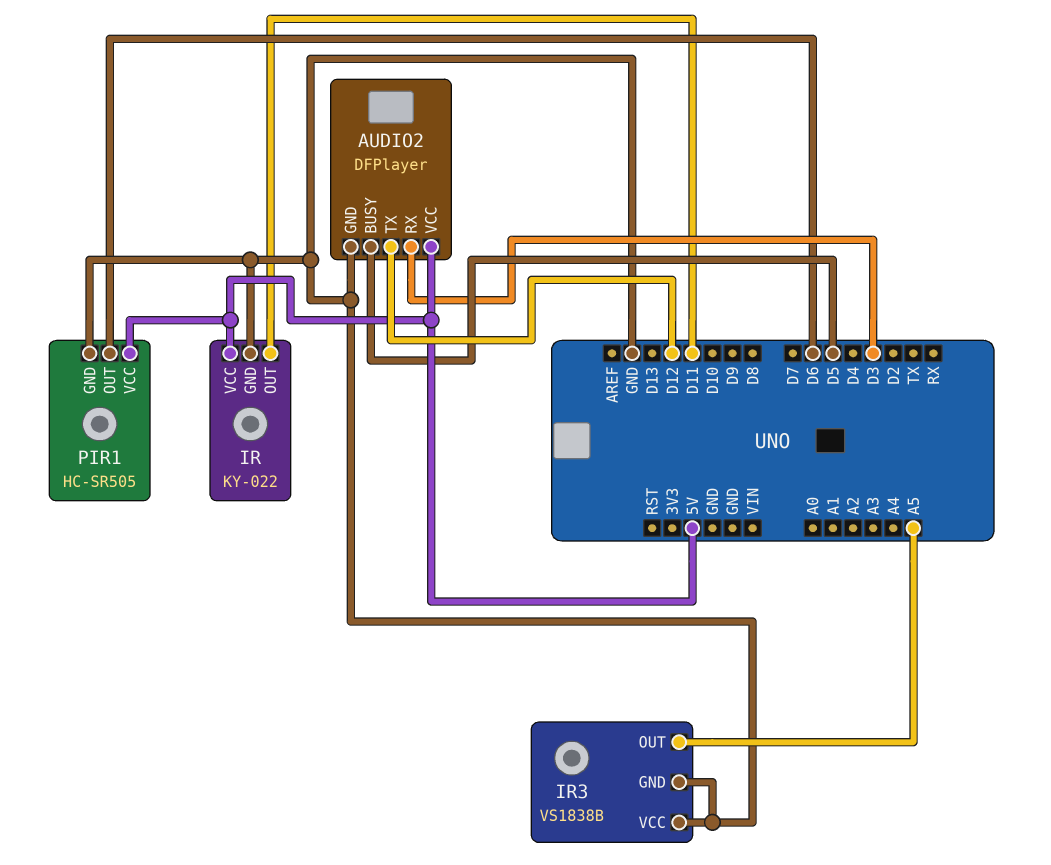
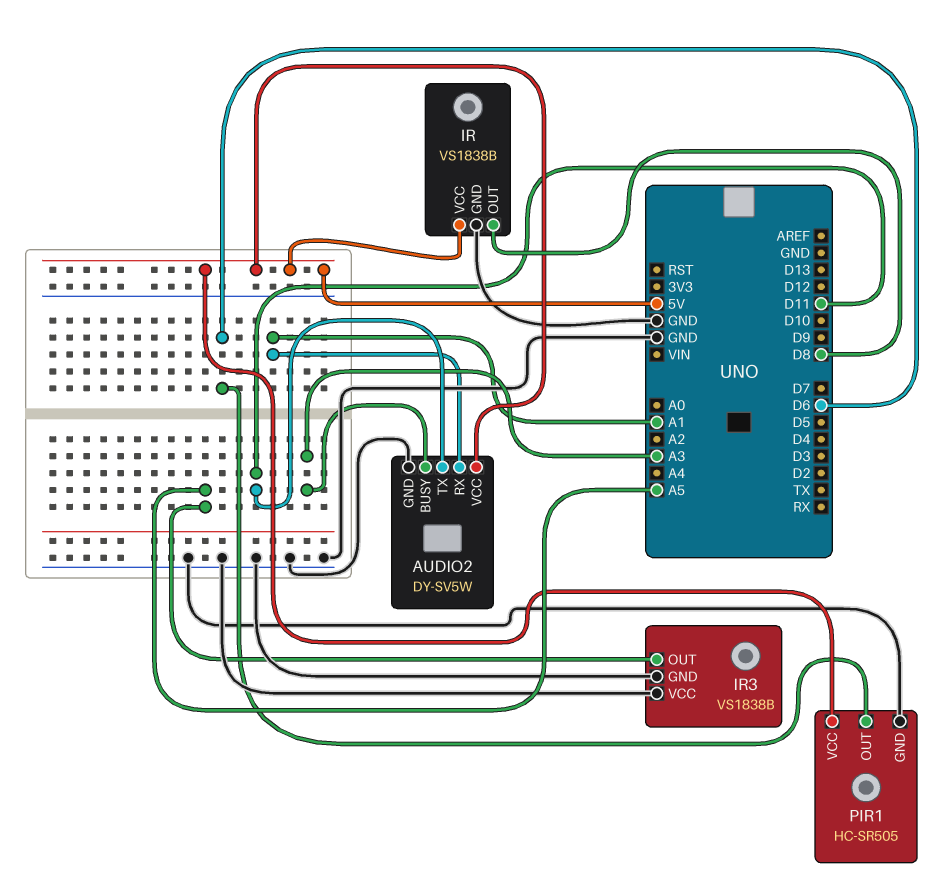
AUDIO2: DFPlayer -> DY-SV5W
AUDIO2 pin BUSY: D5 -> A3
AUDIO2 pin RX: D3 -> A1
AUDIO2 pin TX: D12 -> D11
IR: KY-022 -> VS1838B
IR pin OUT: D11 -> D8

